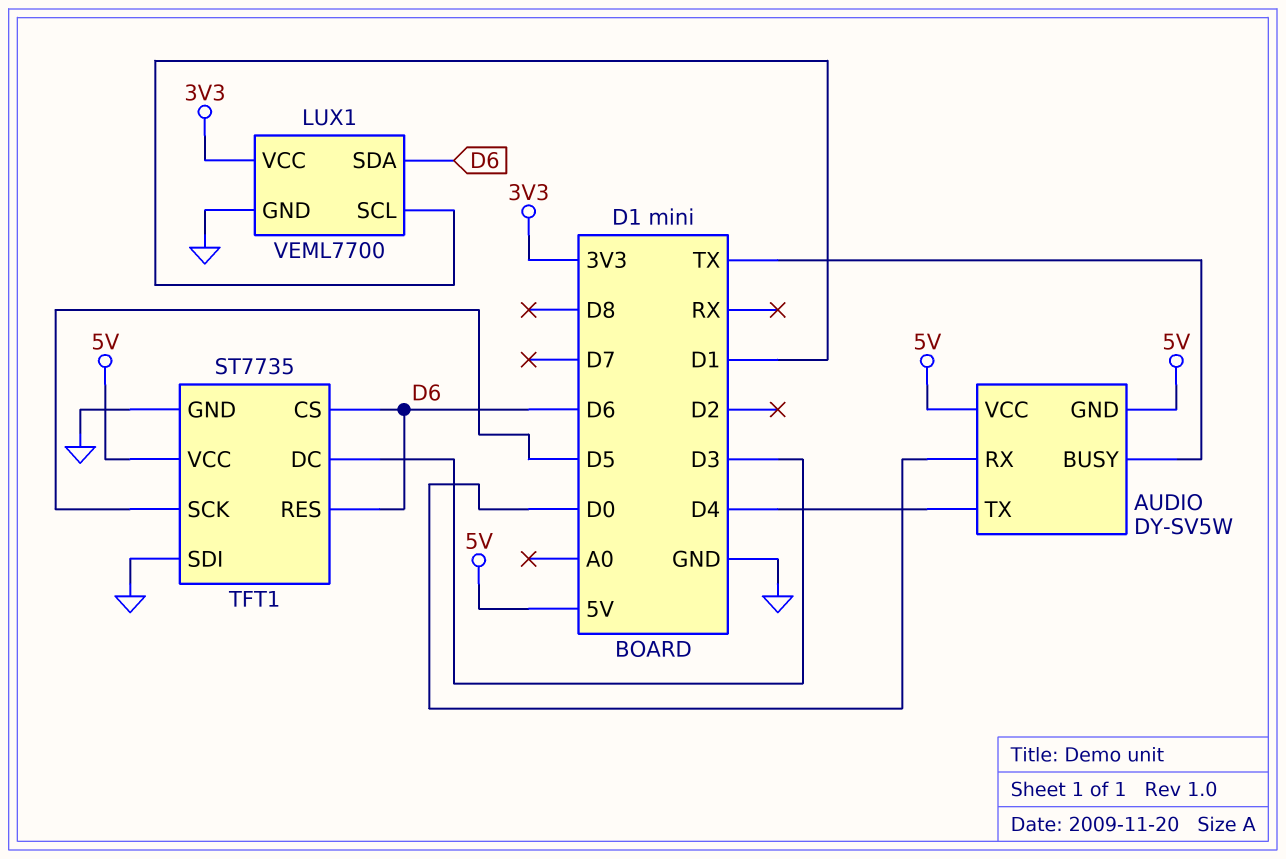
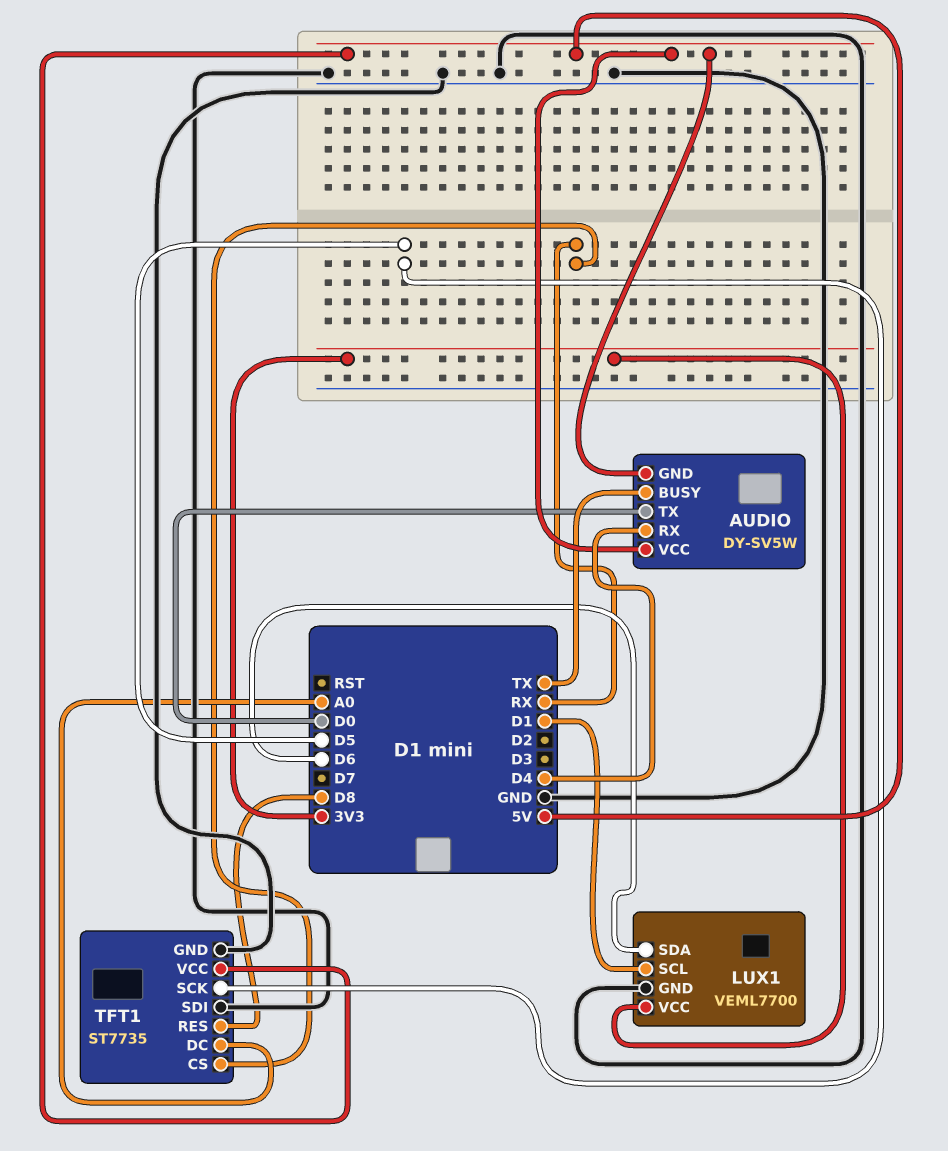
AUDIO pin RX: D0 -> D4
AUDIO pin TX: D4 -> D0
TFT1 pin CS: D6 -> RX
TFT1 pin DC: D3 -> A0
TFT1 pin RES: D6 -> D8

